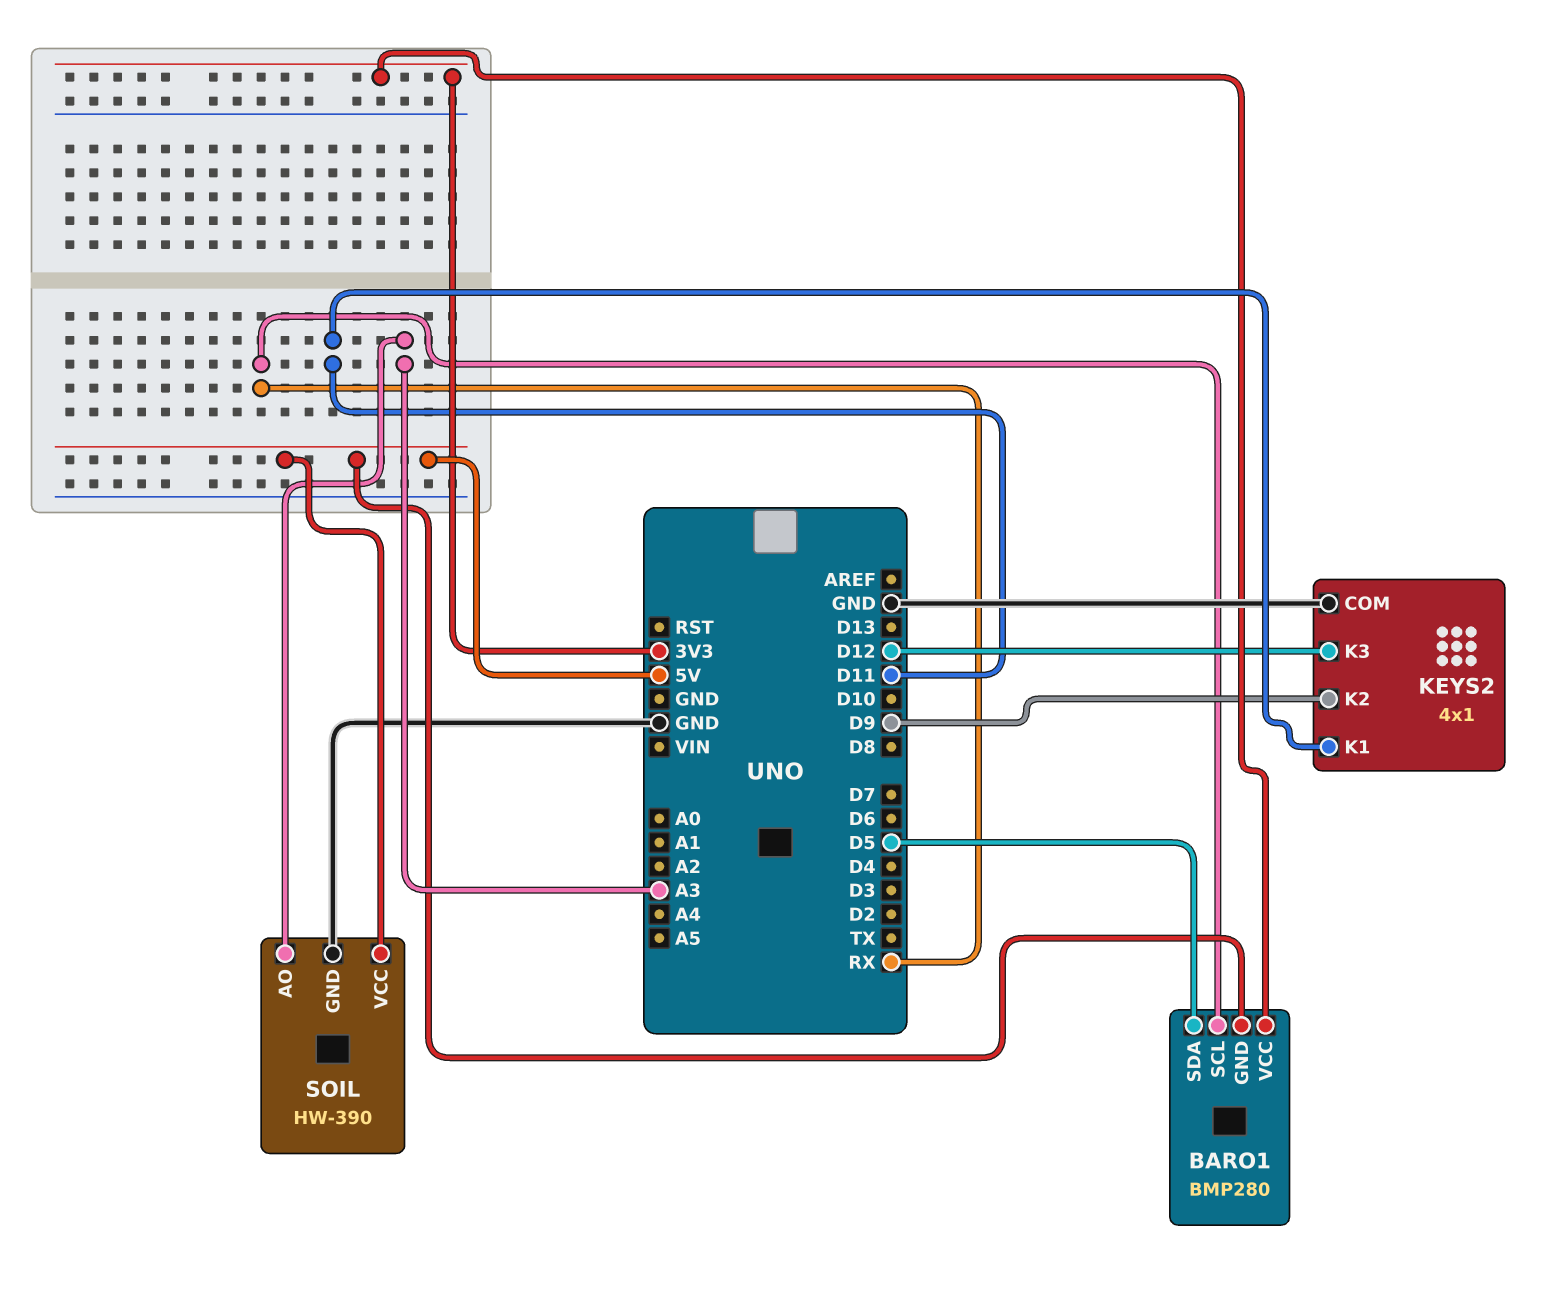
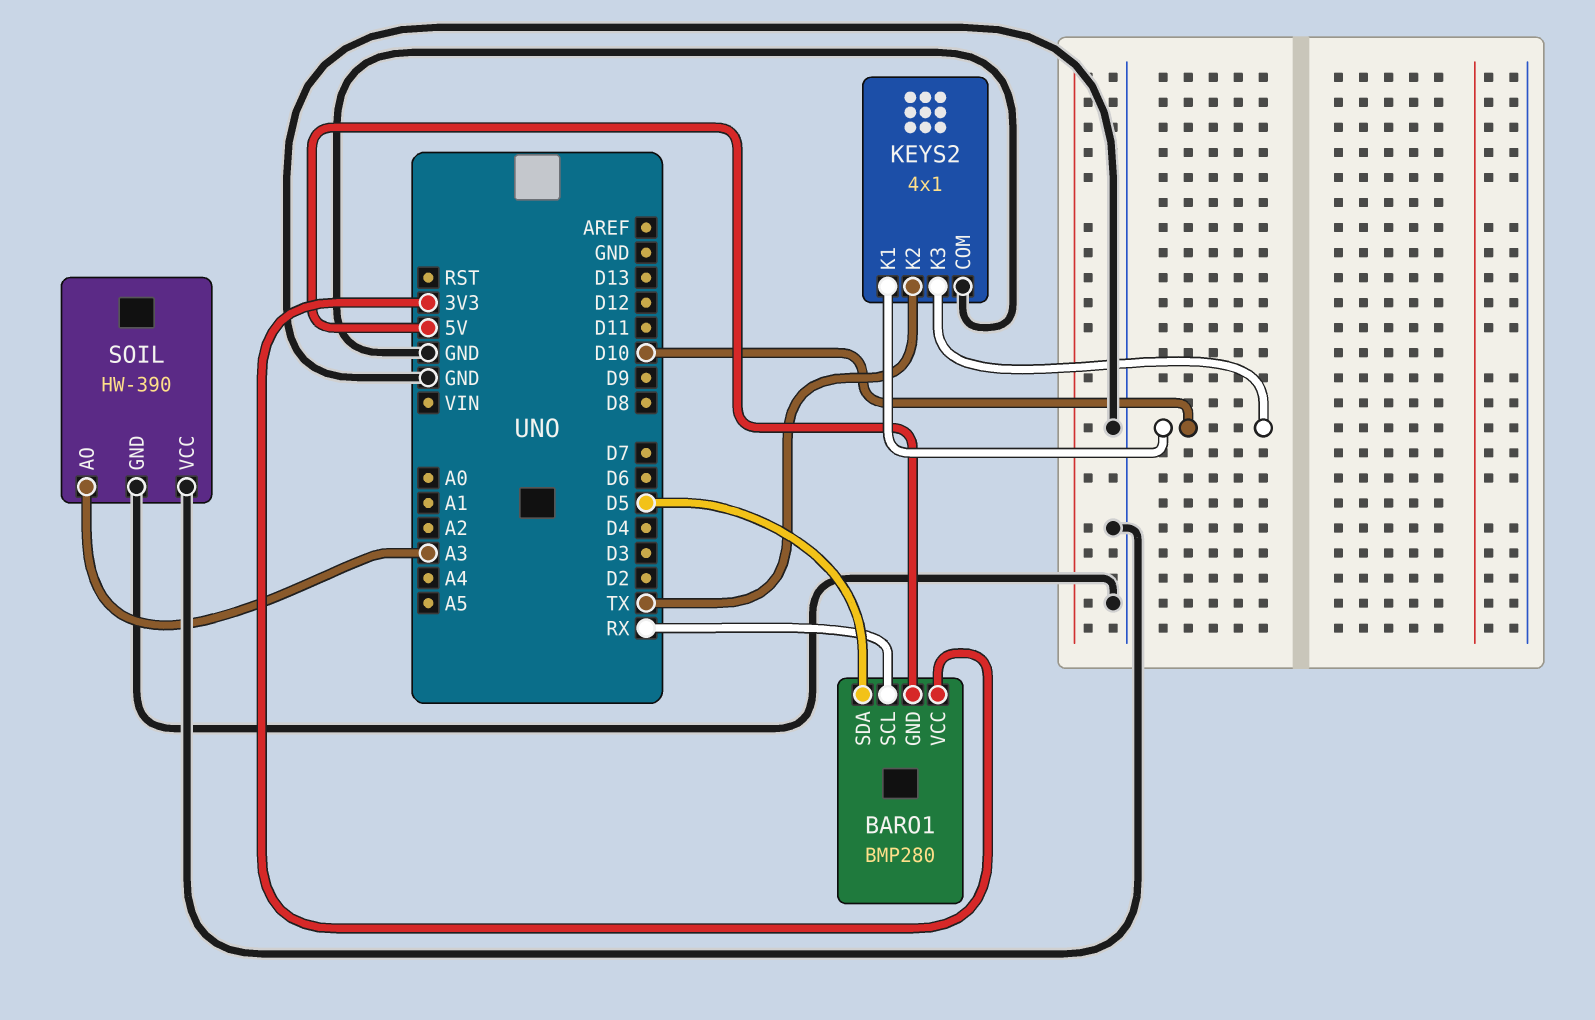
KEYS2 pin K1: D11 -> D10
KEYS2 pin K2: D9 -> TX
KEYS2 pin K3: D12 -> D10
SOIL pin VCC: 5V -> GND

